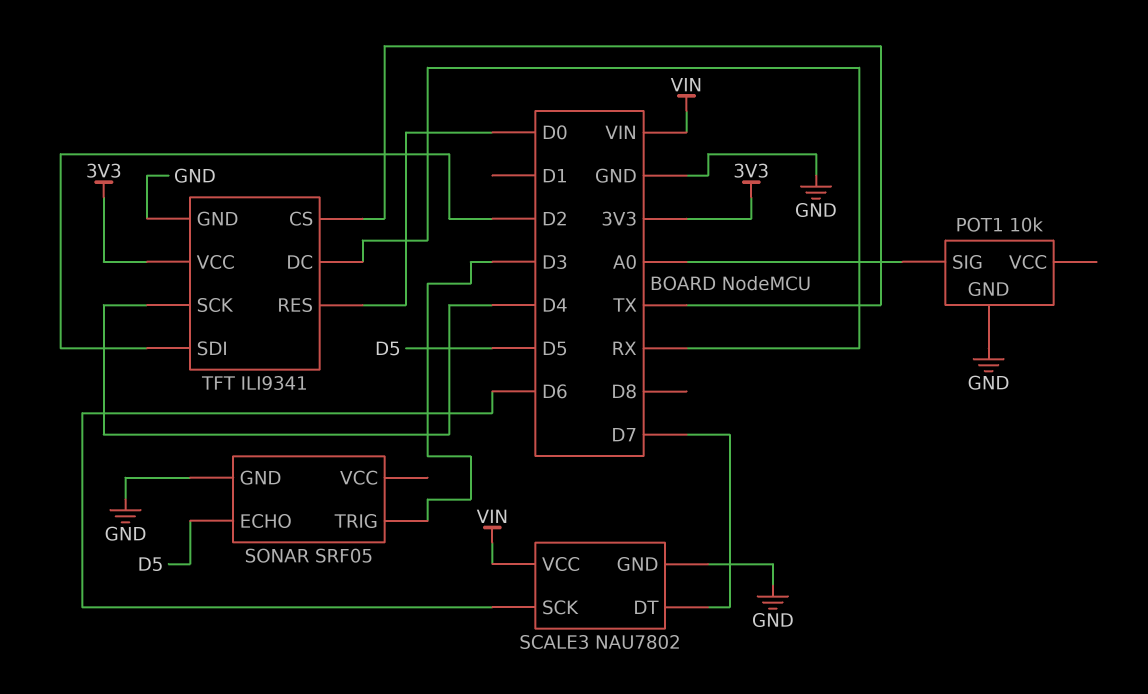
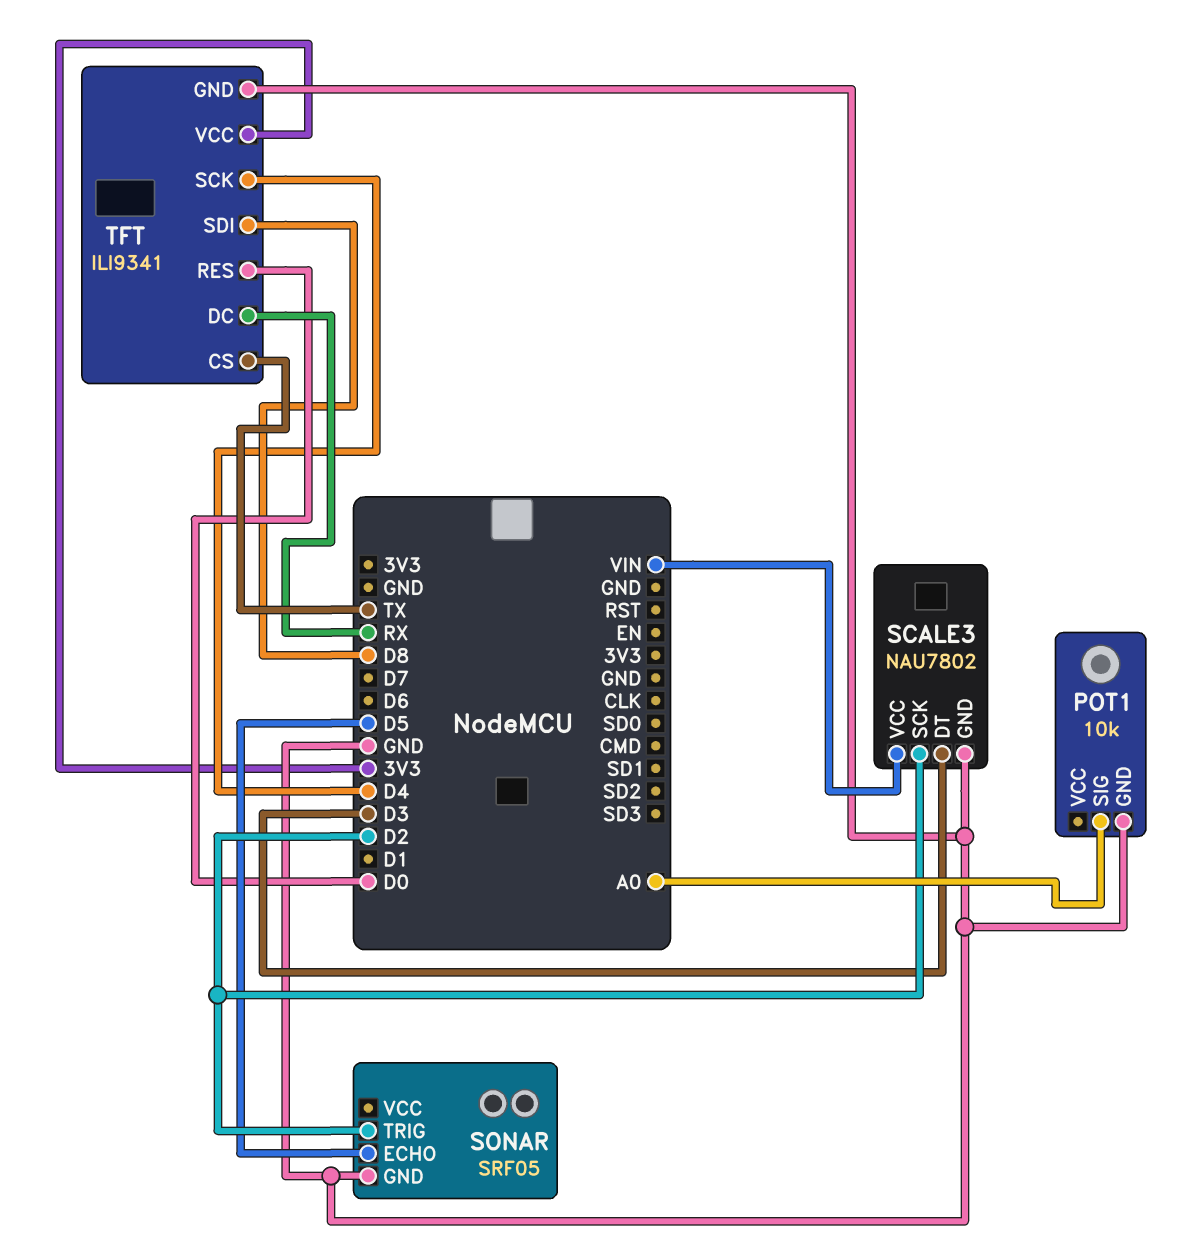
SCALE3 pin DT: D7 -> D3
SCALE3 pin SCK: D6 -> D2
SONAR pin TRIG: D3 -> D2
TFT pin SDI: D2 -> D8

